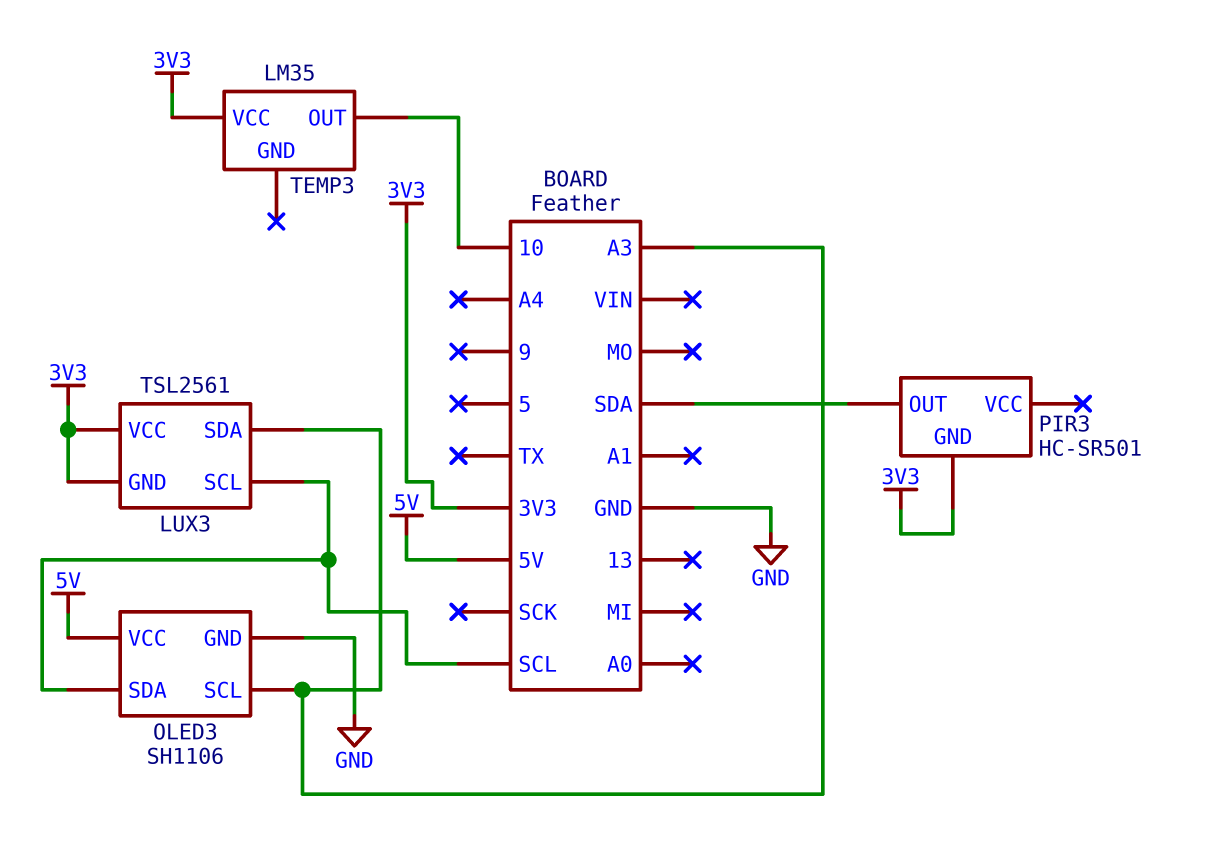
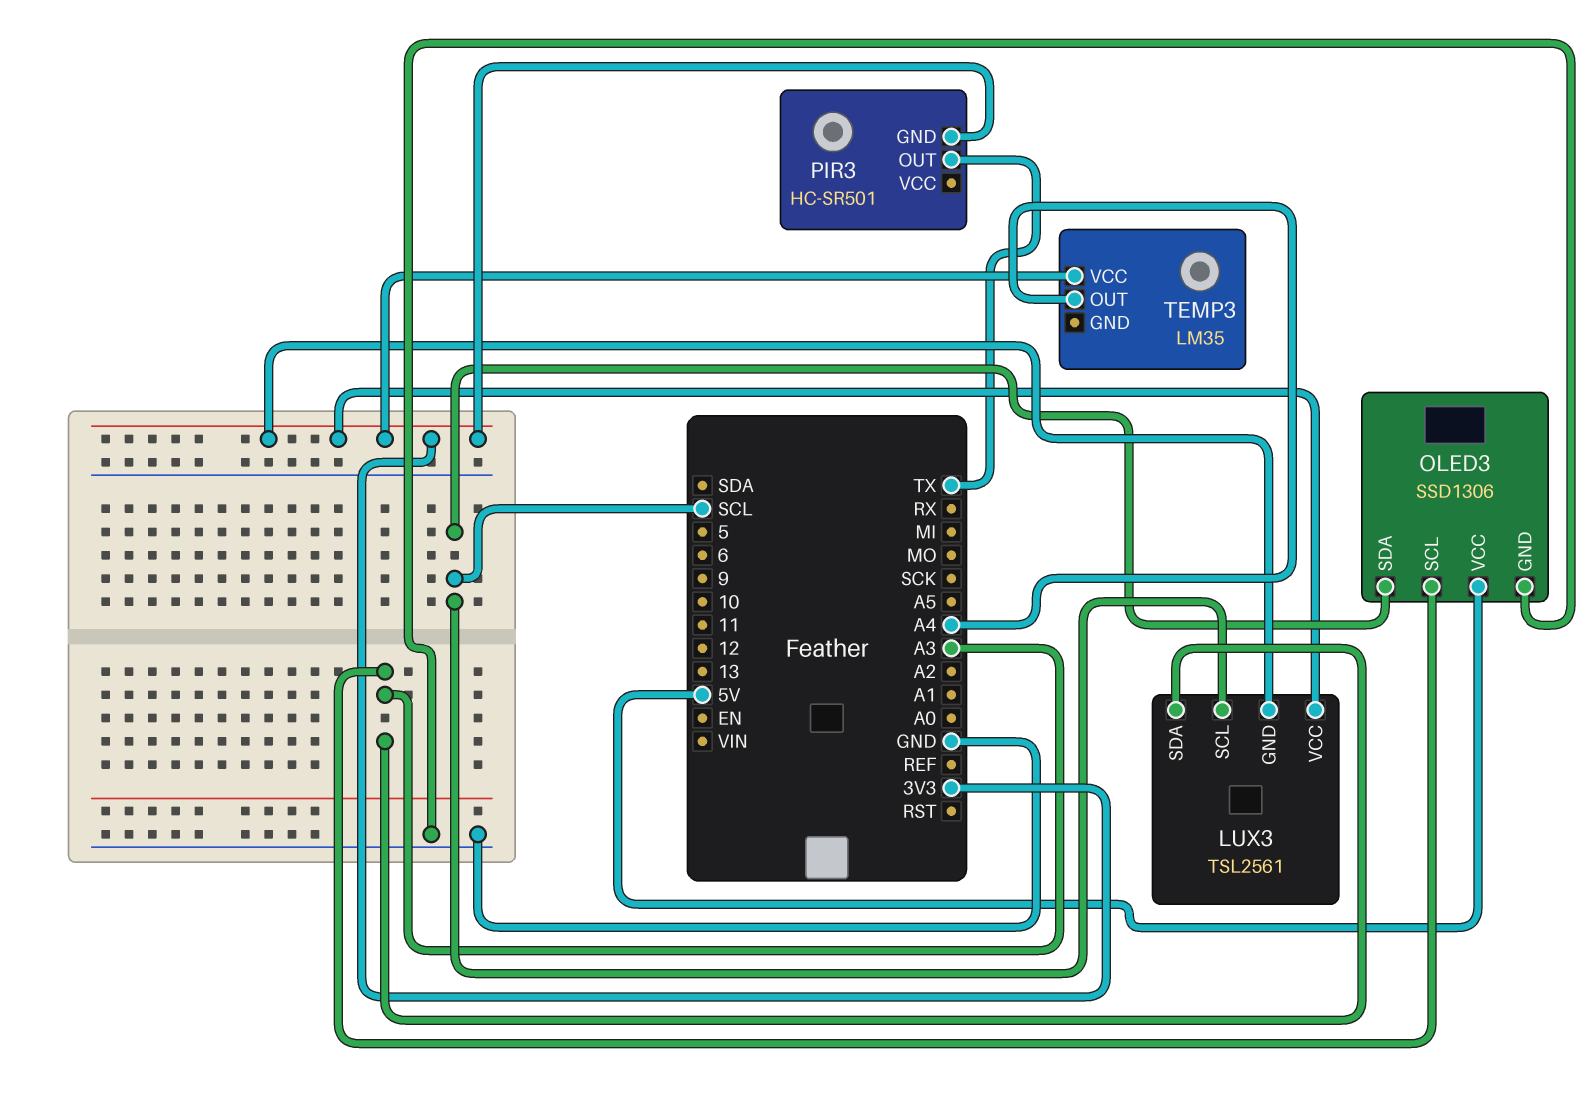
OLED3: SH1106 -> SSD1306
PIR3 pin OUT: SDA -> TX
TEMP3 pin OUT: 10 -> A4

